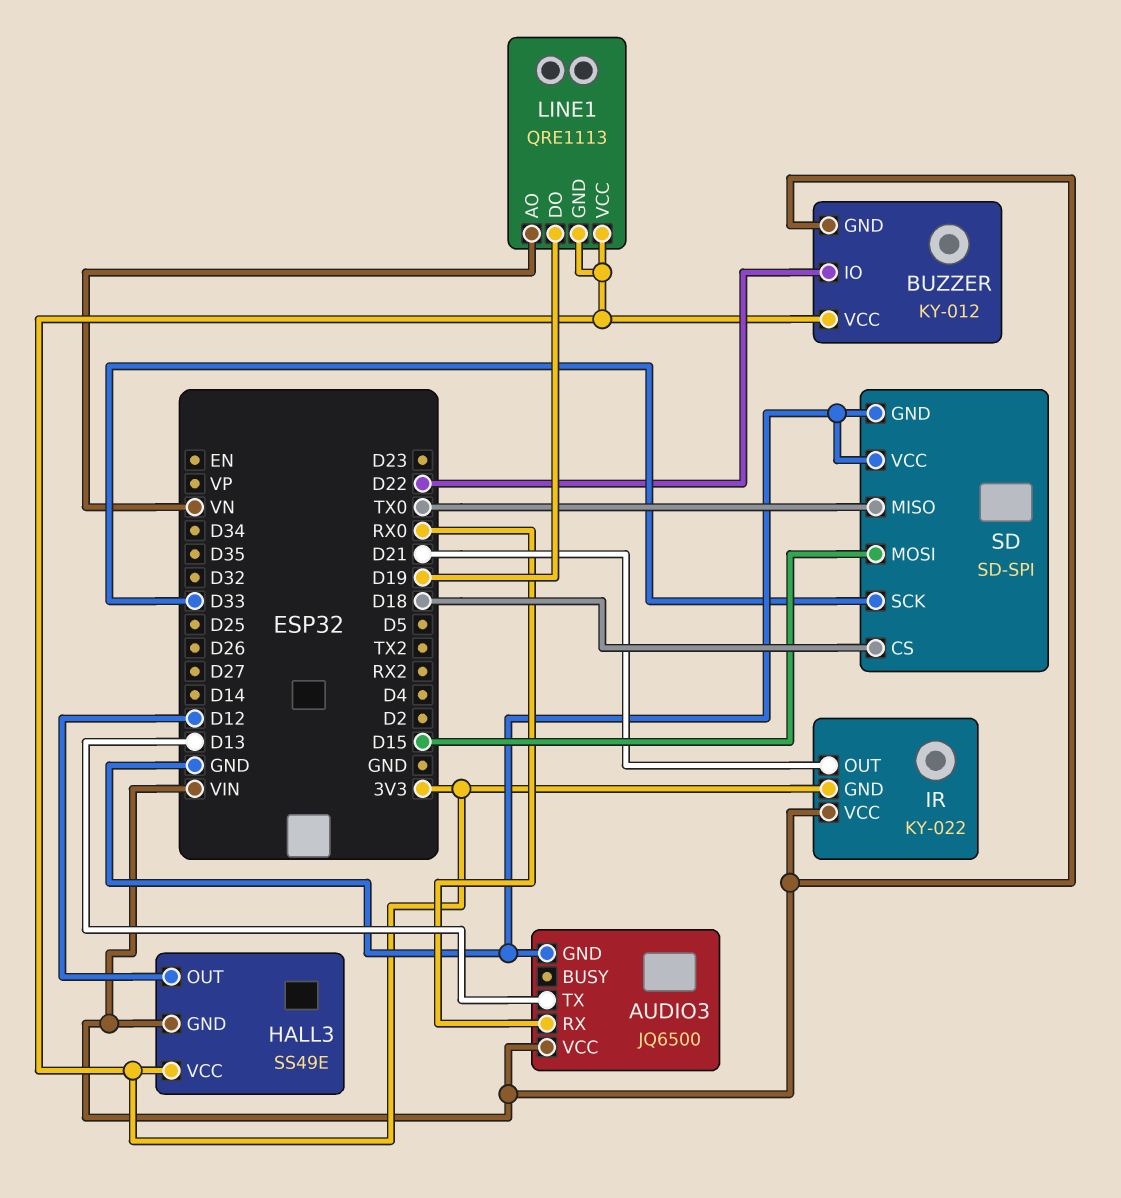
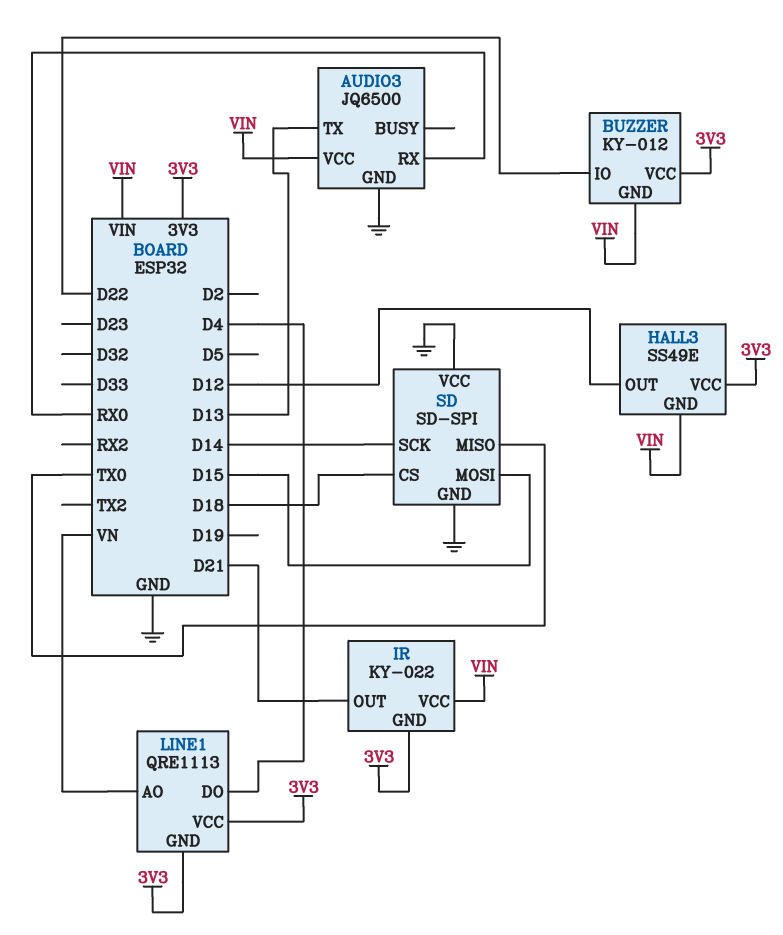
LINE1 pin DO: D19 -> D4
SD pin SCK: D33 -> D14

